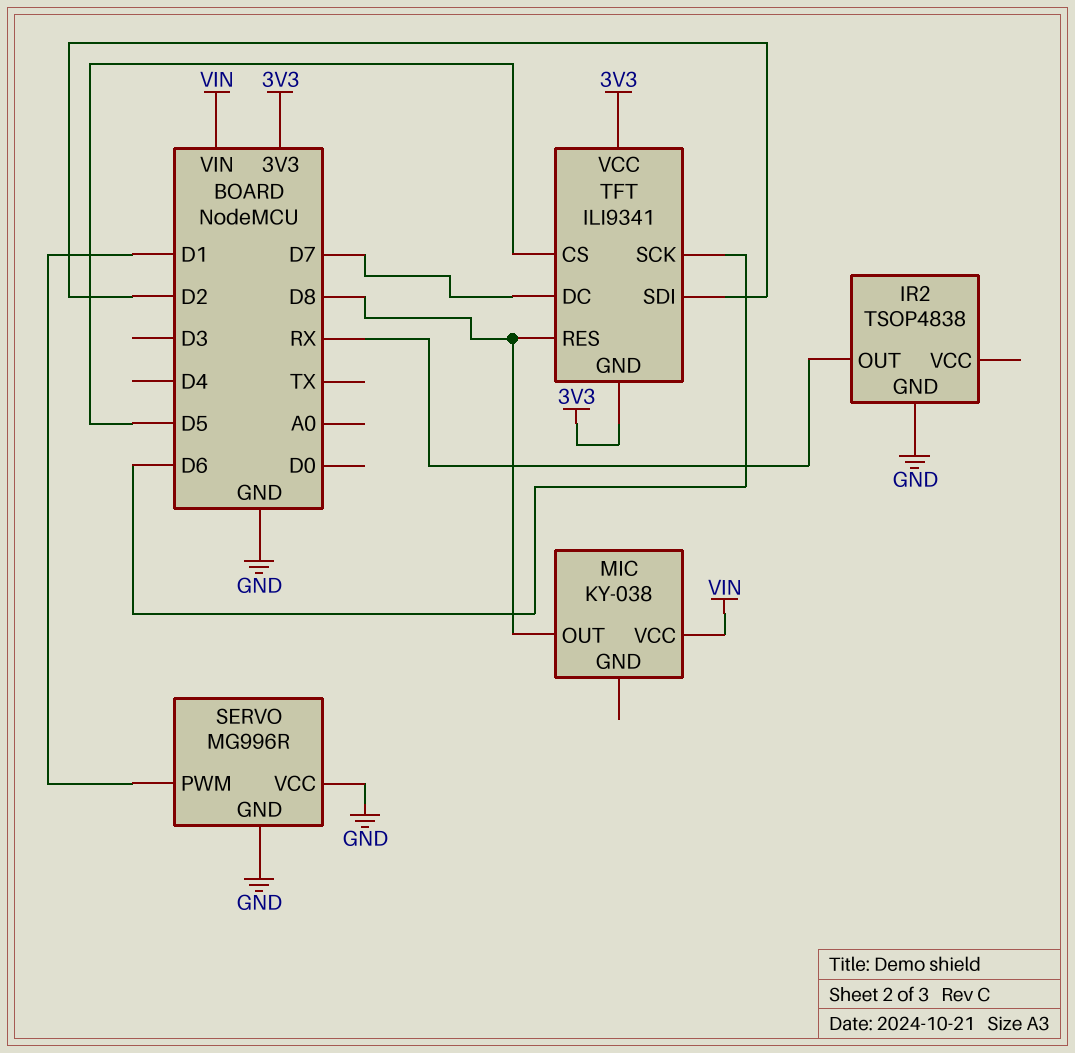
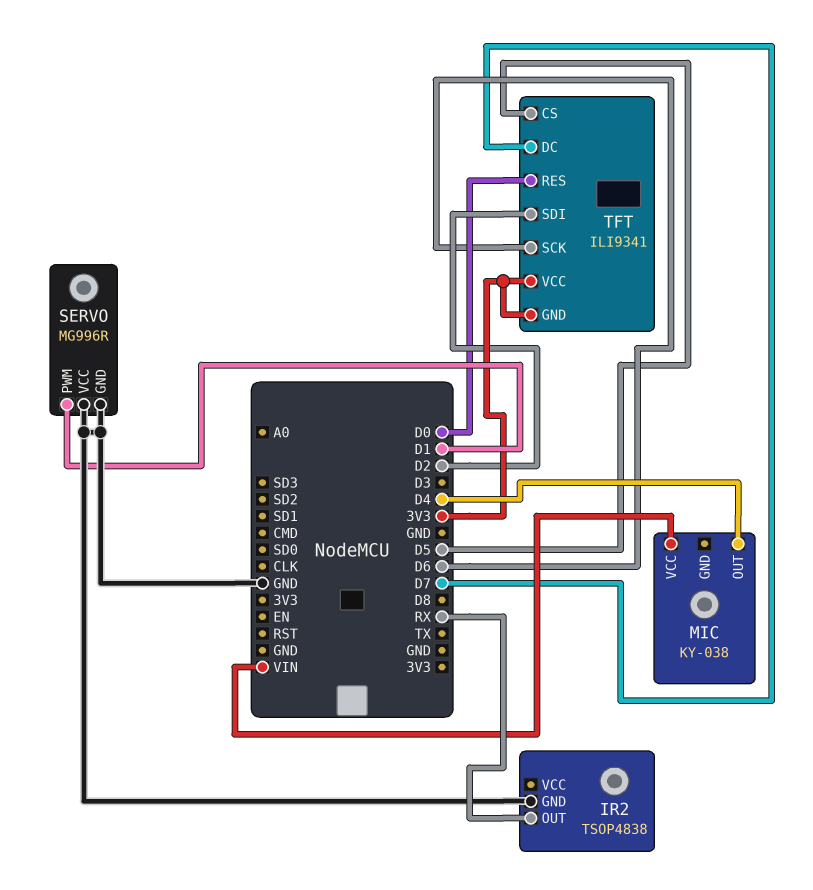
MIC pin OUT: D8 -> D4
TFT pin RES: D8 -> D0

